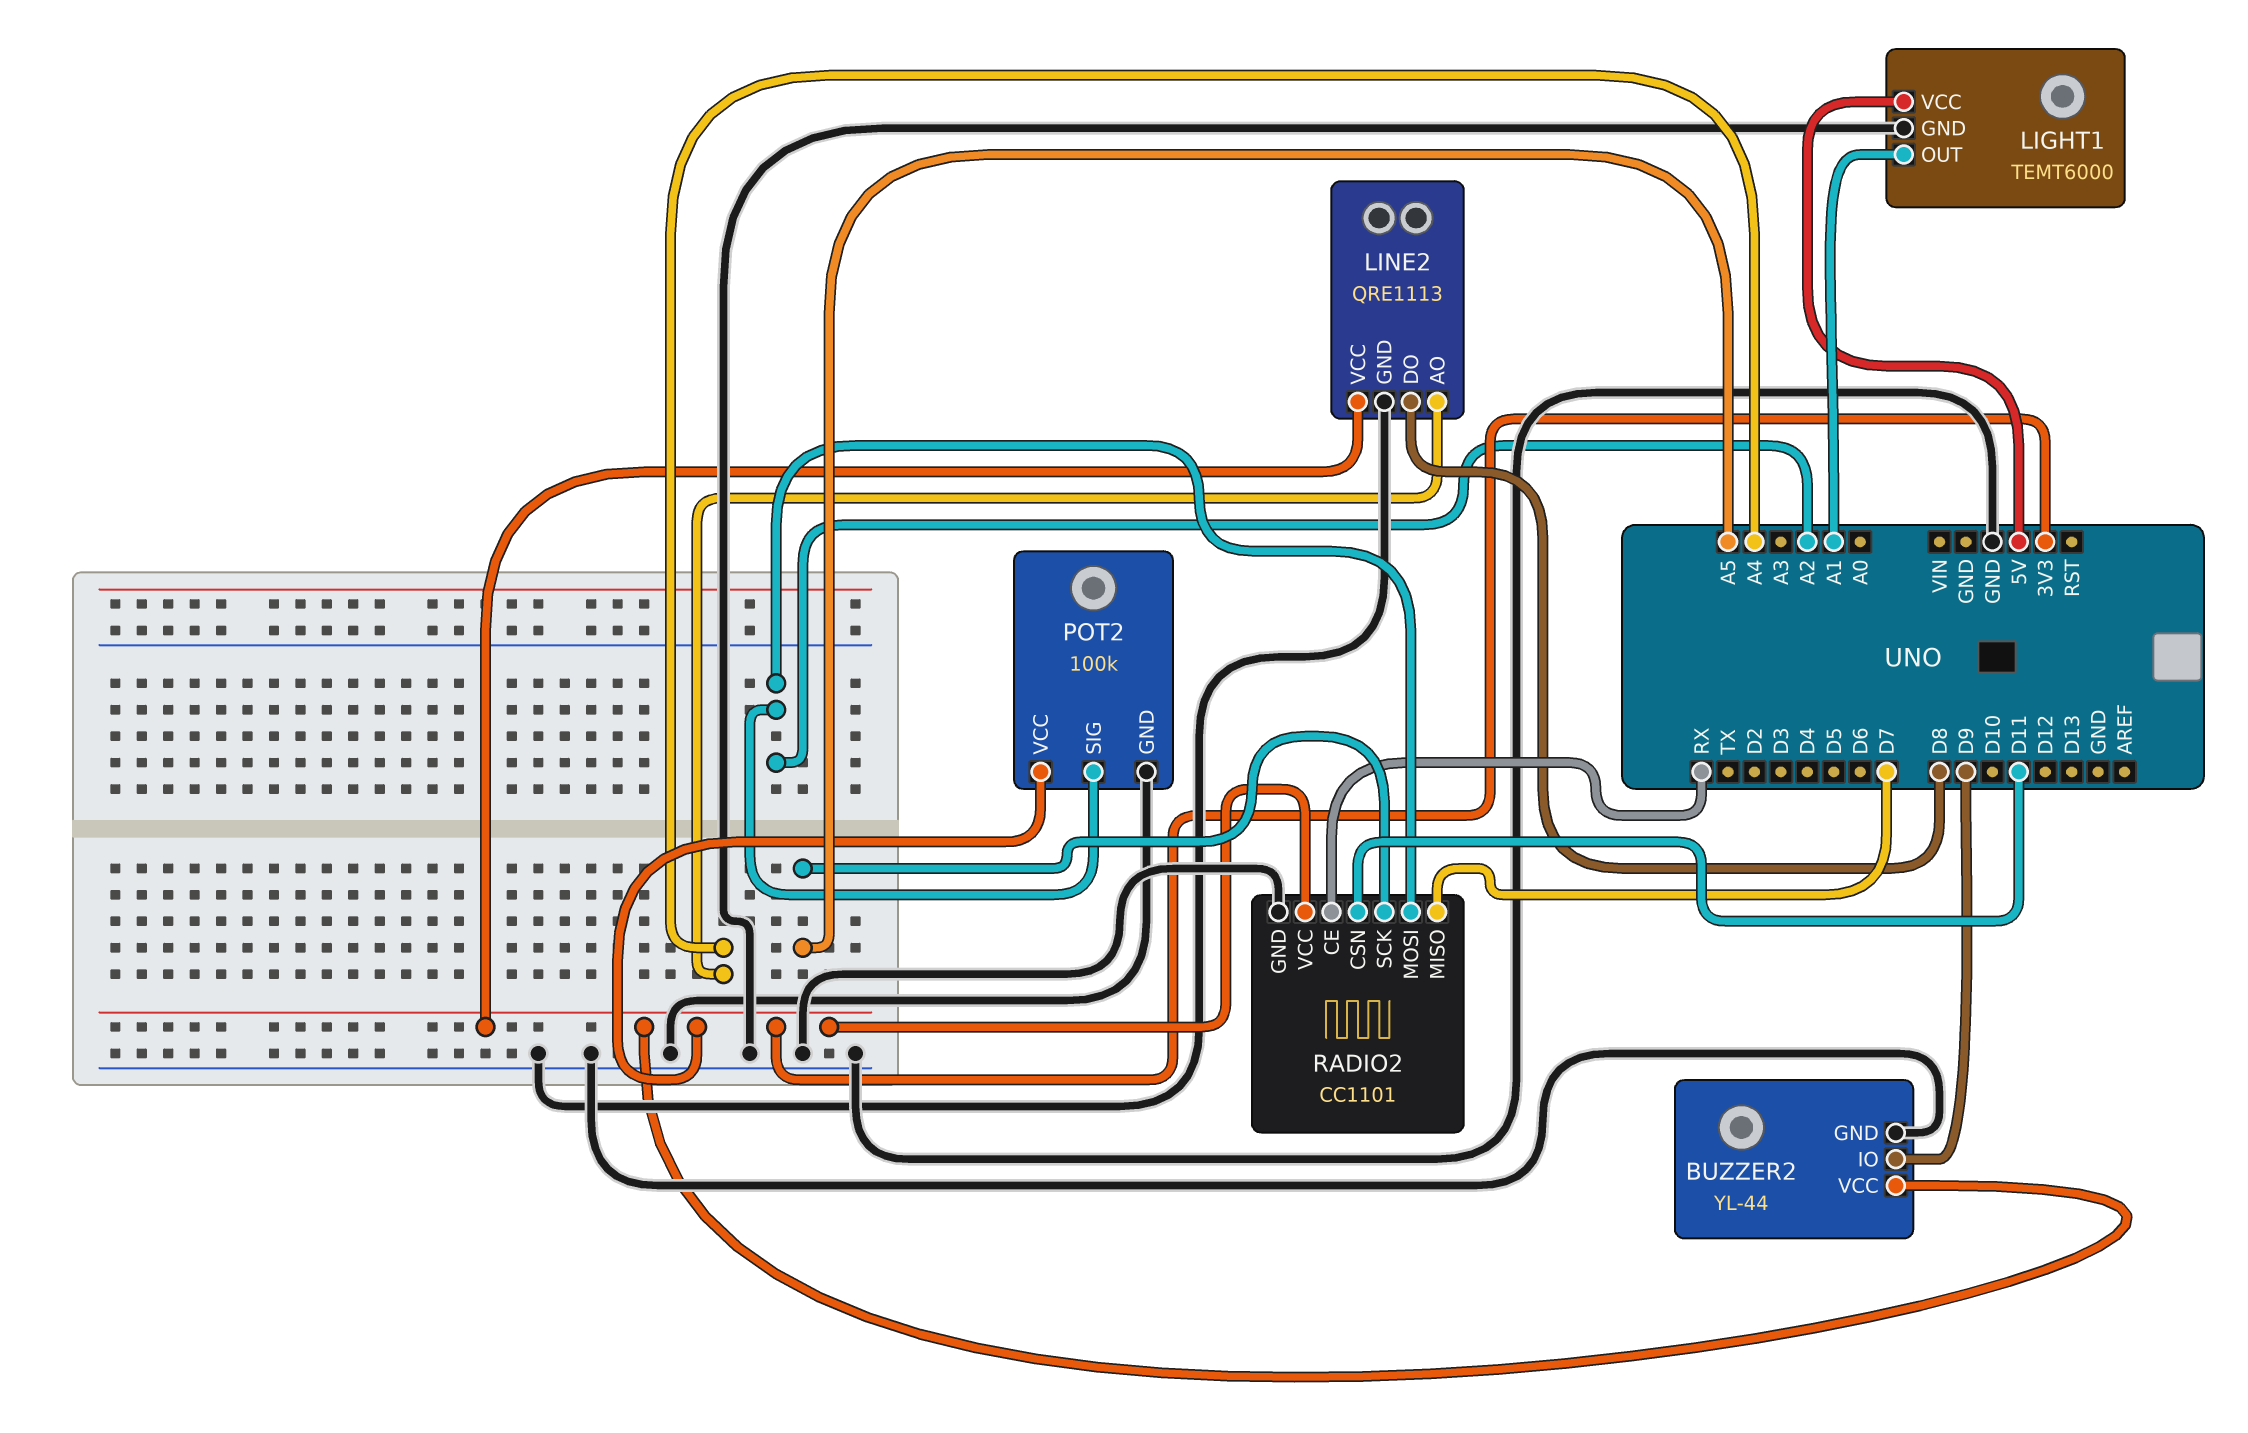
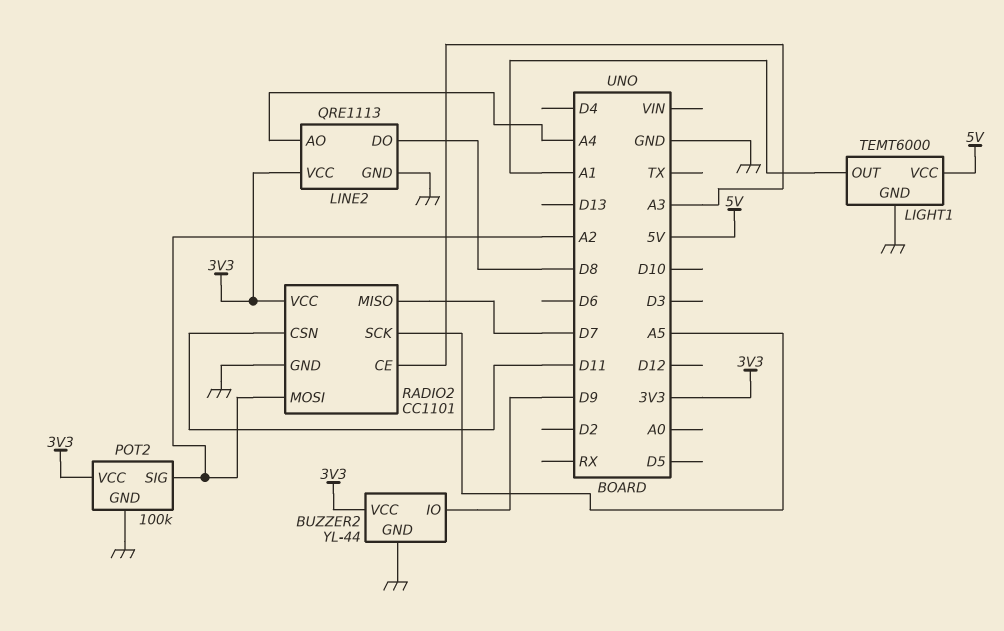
RADIO2 pin CE: RX -> A3

